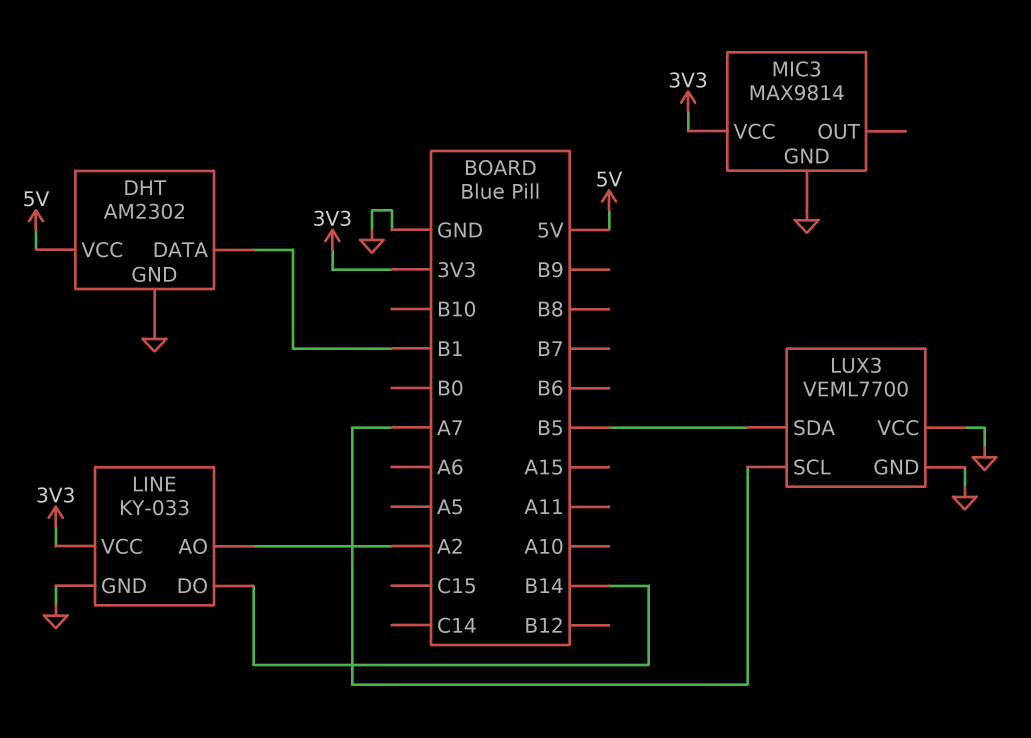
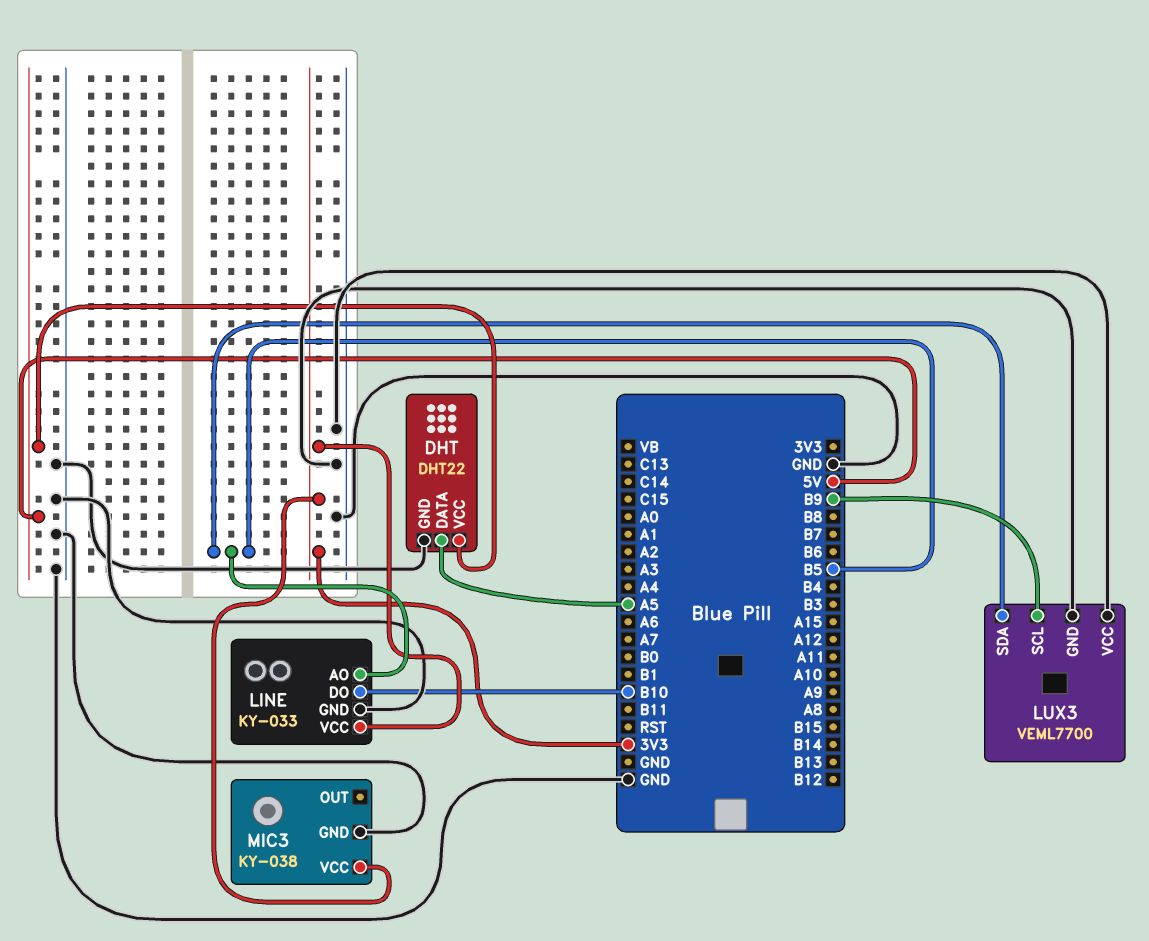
DHT: AM2302 -> DHT22
DHT pin DATA: B1 -> A5
LINE pin AO: A2 -> B5
LINE pin DO: B14 -> B10
LUX3 pin SCL: A7 -> B9
MIC3: MAX9814 -> KY-038

